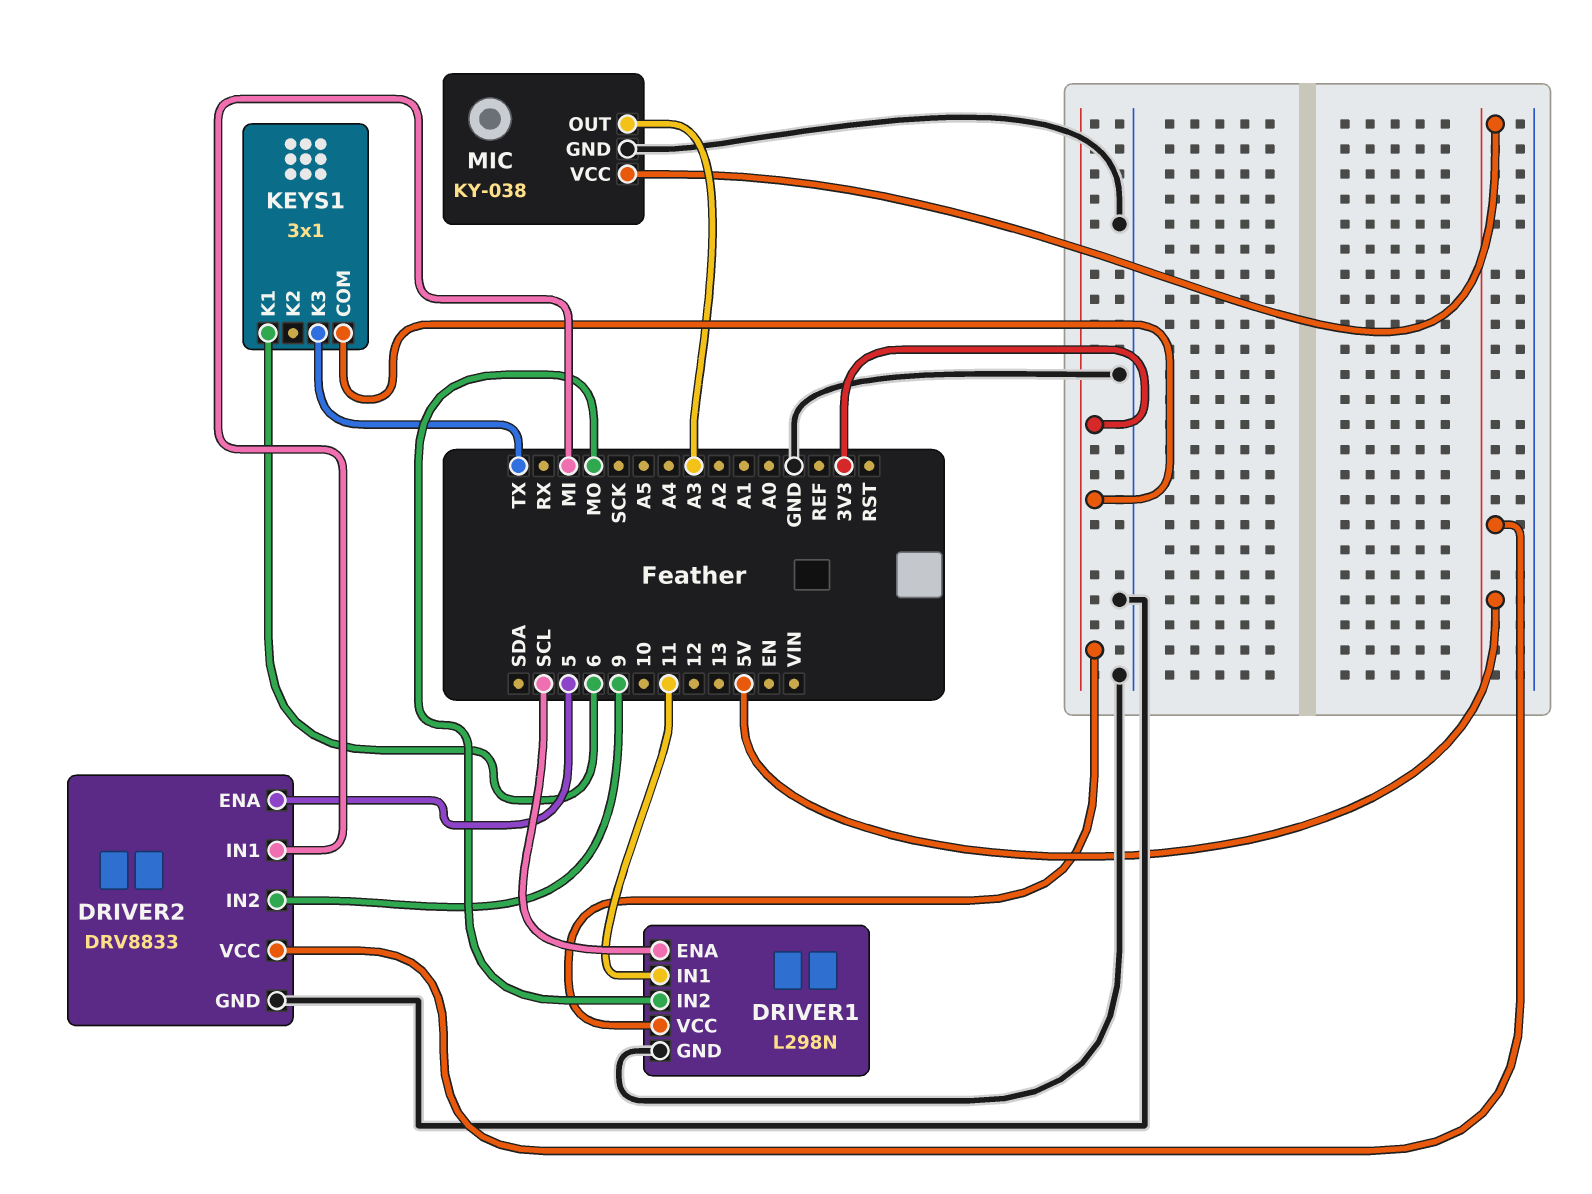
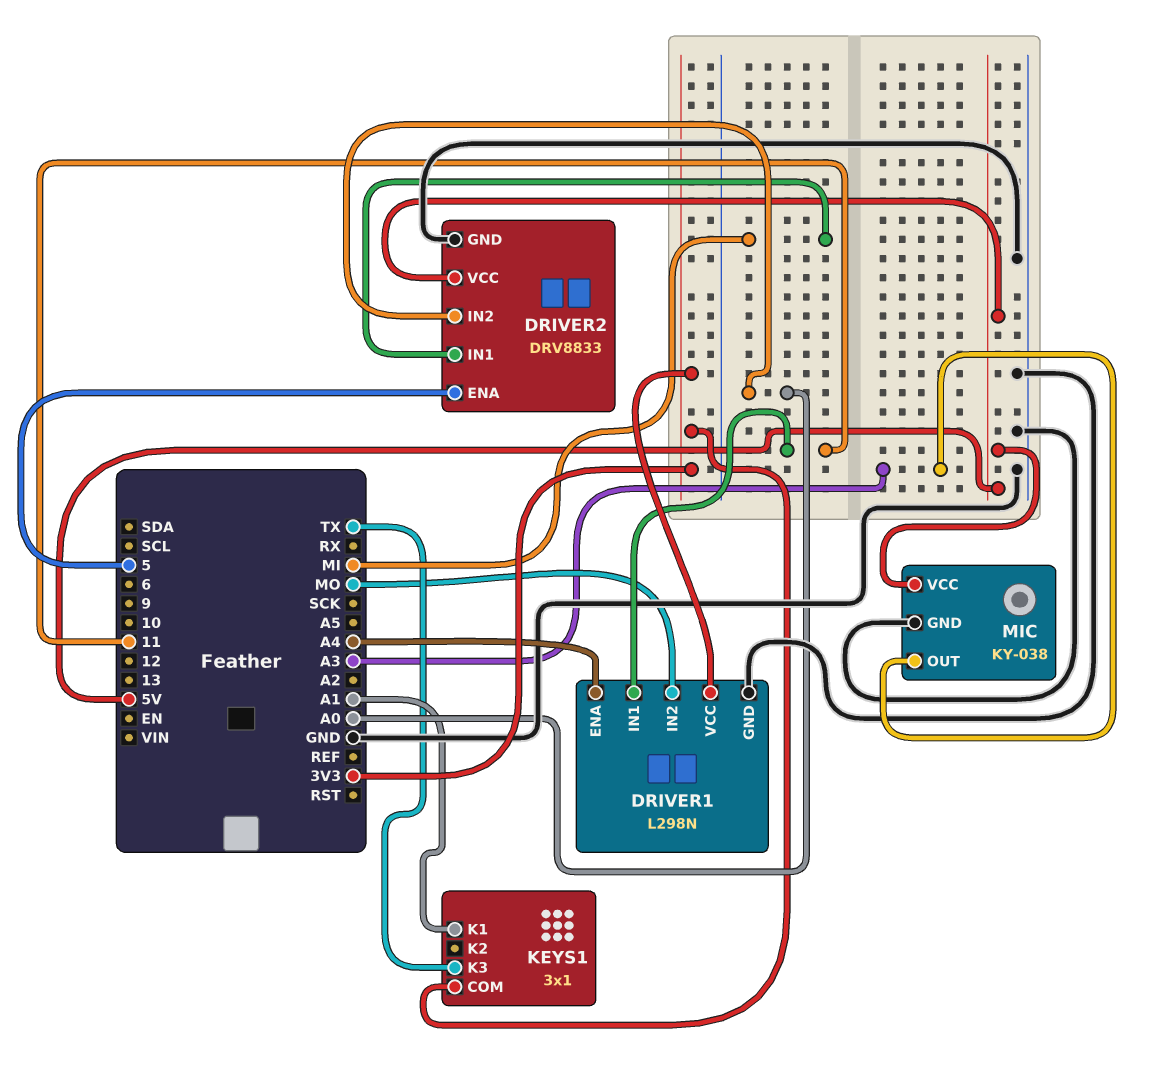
DRIVER1 pin ENA: SCL -> A4
DRIVER2 pin IN2: 9 -> A0
KEYS1 pin K1: 6 -> A1

